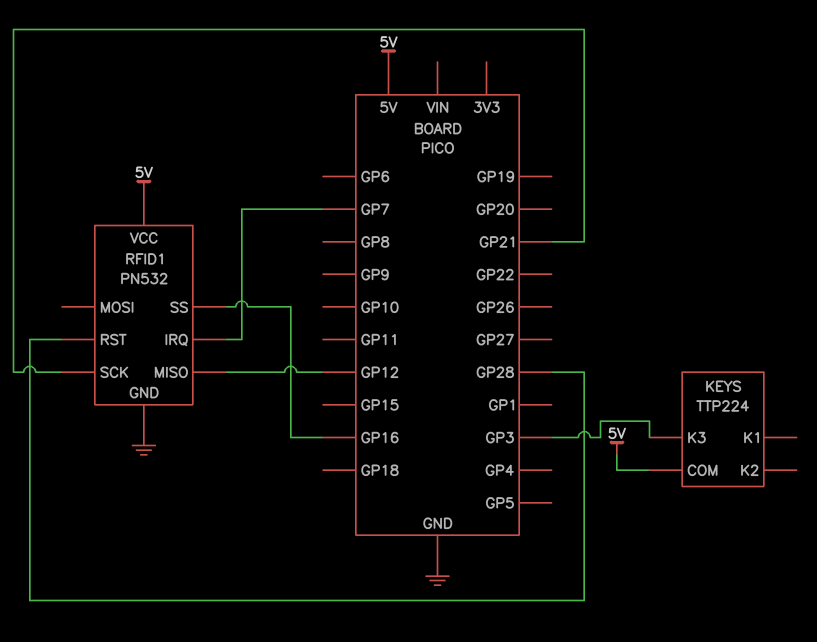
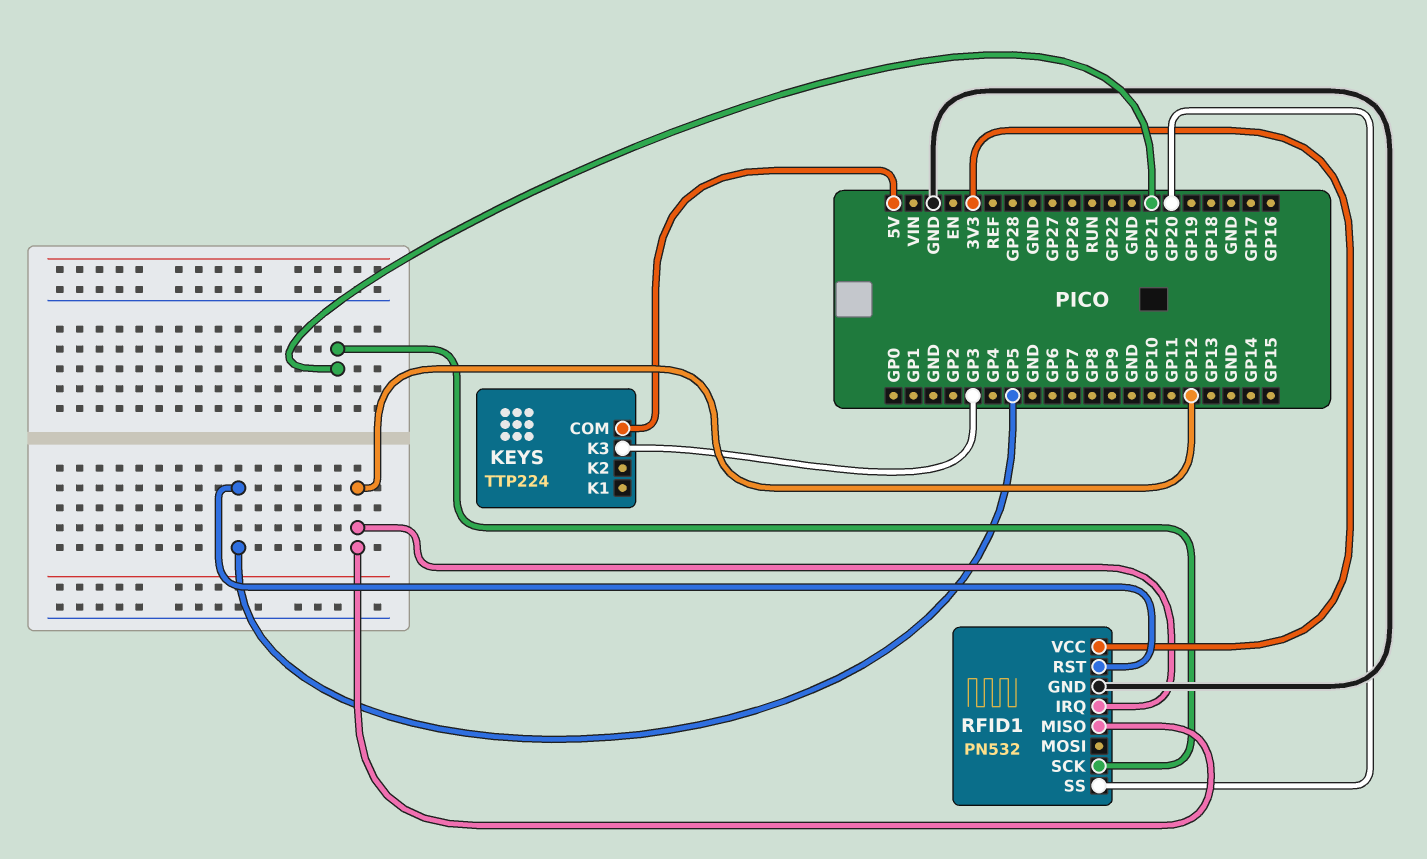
RFID1 pin IRQ: GP7 -> GP12
RFID1 pin RST: GP28 -> GP5
RFID1 pin SS: GP16 -> GP20
RFID1 pin VCC: 5V -> 3V3

